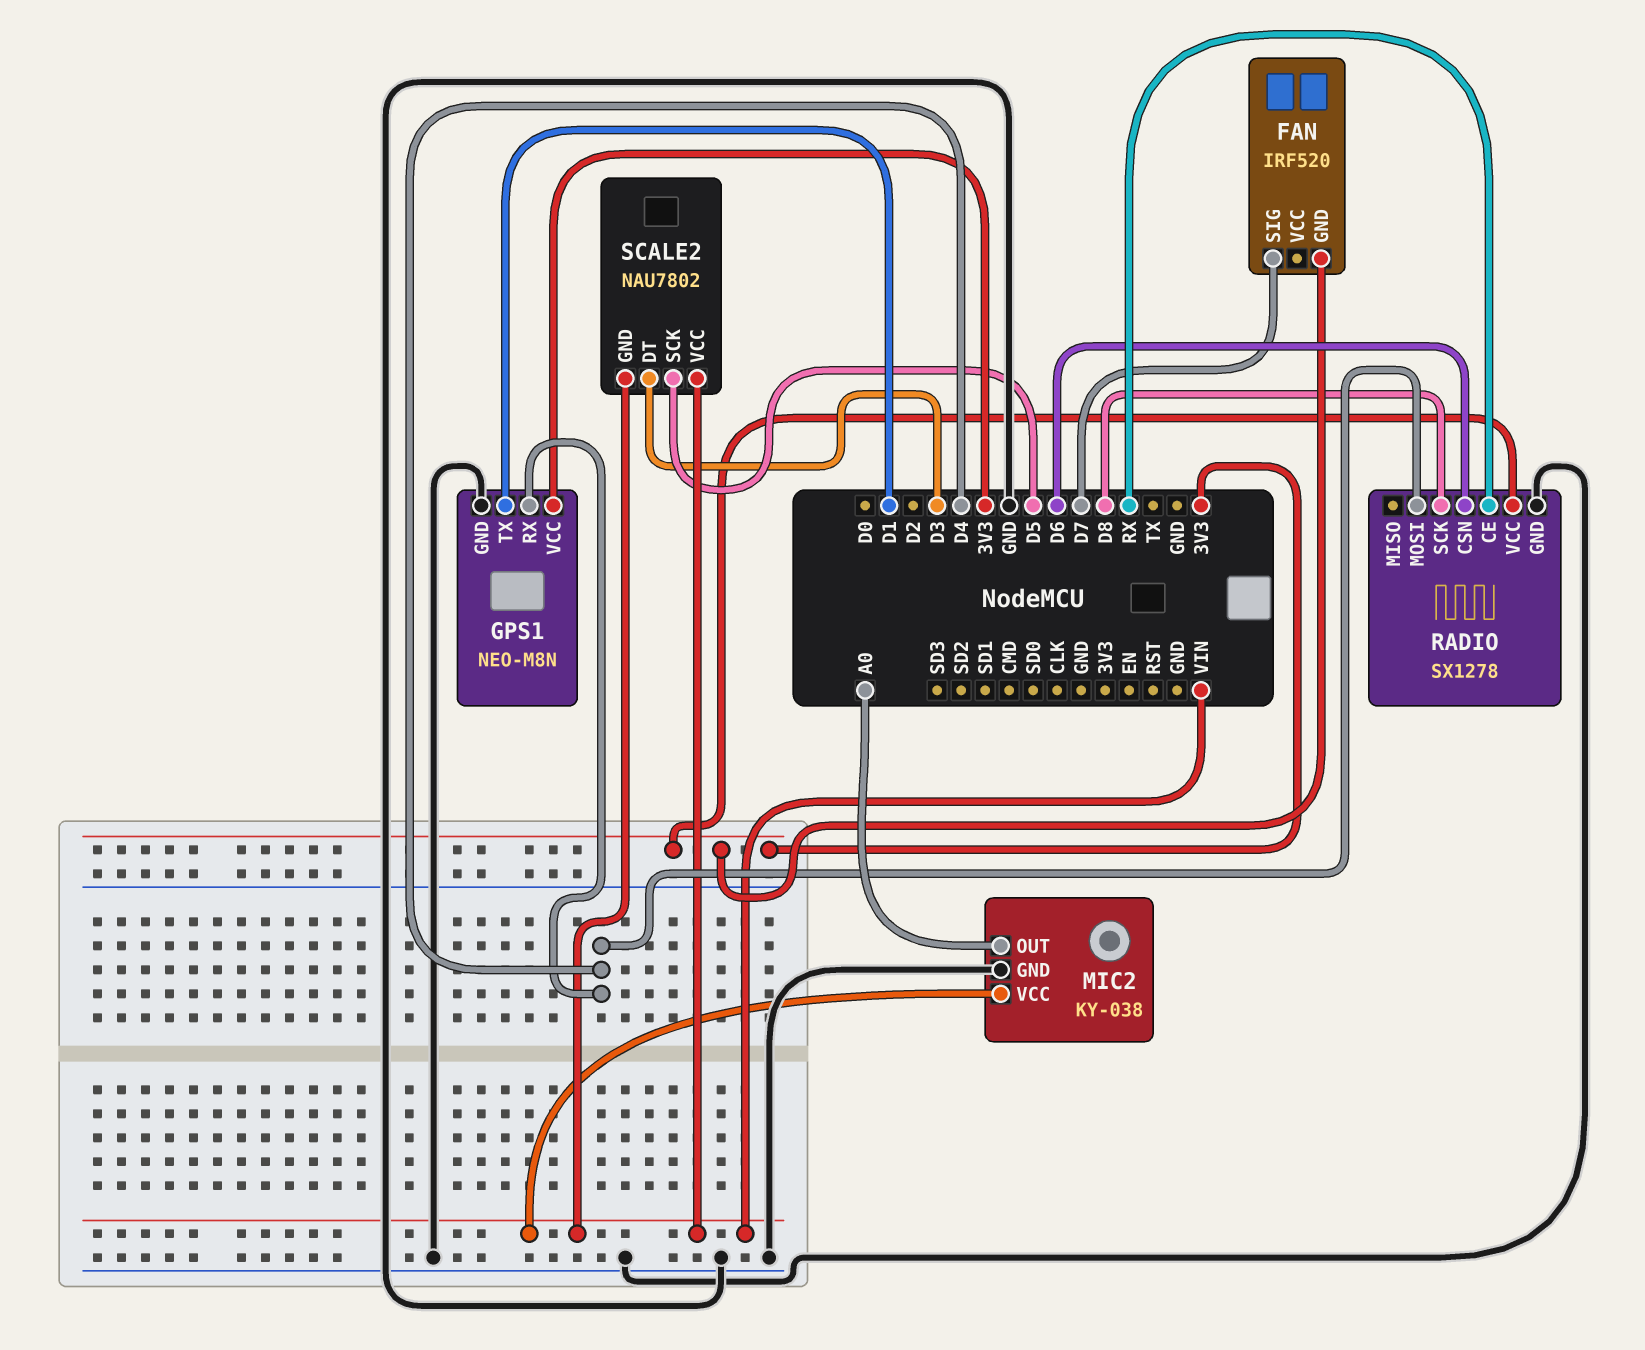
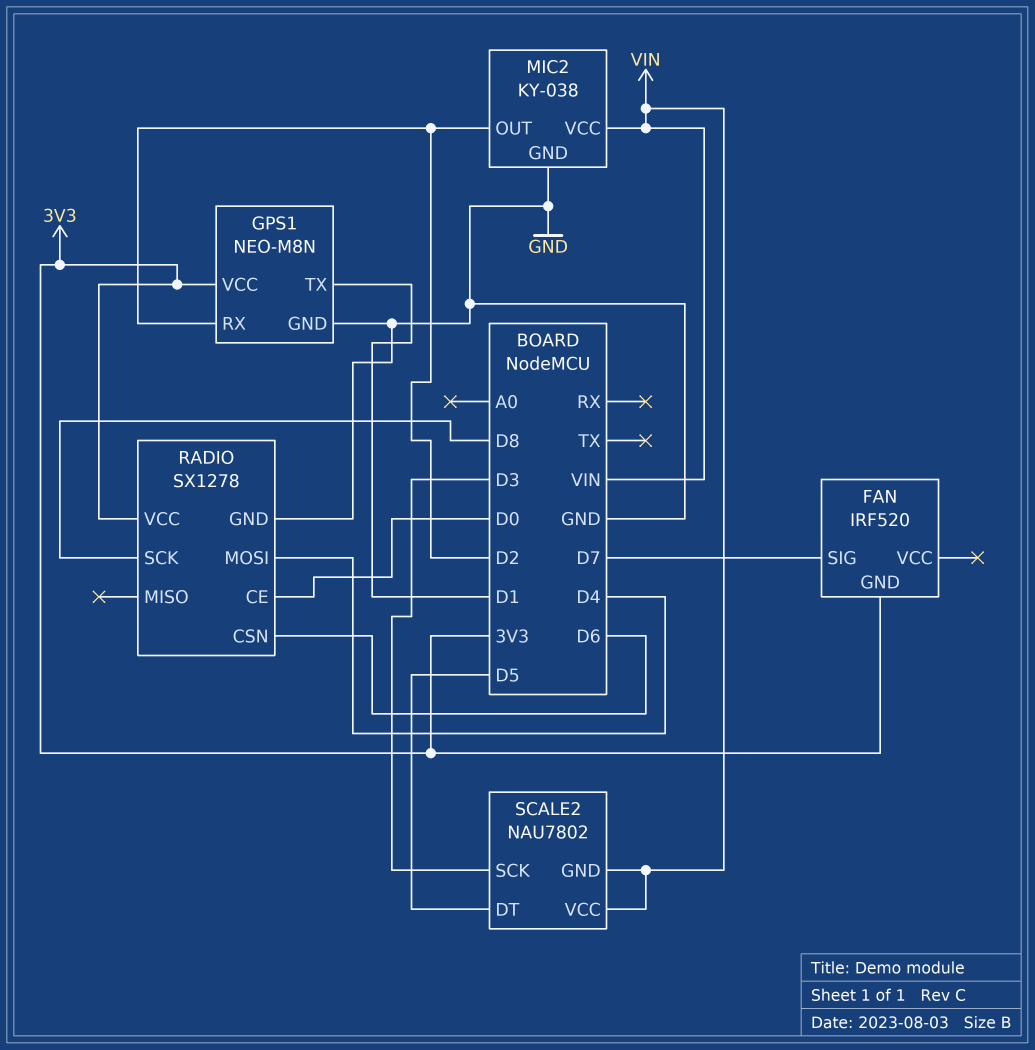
GPS1 pin RX: D4 -> D2
MIC2 pin OUT: A0 -> D2
RADIO pin CE: RX -> D0
SCALE2 pin DT: D3 -> D5
SCALE2 pin SCK: D5 -> D3

